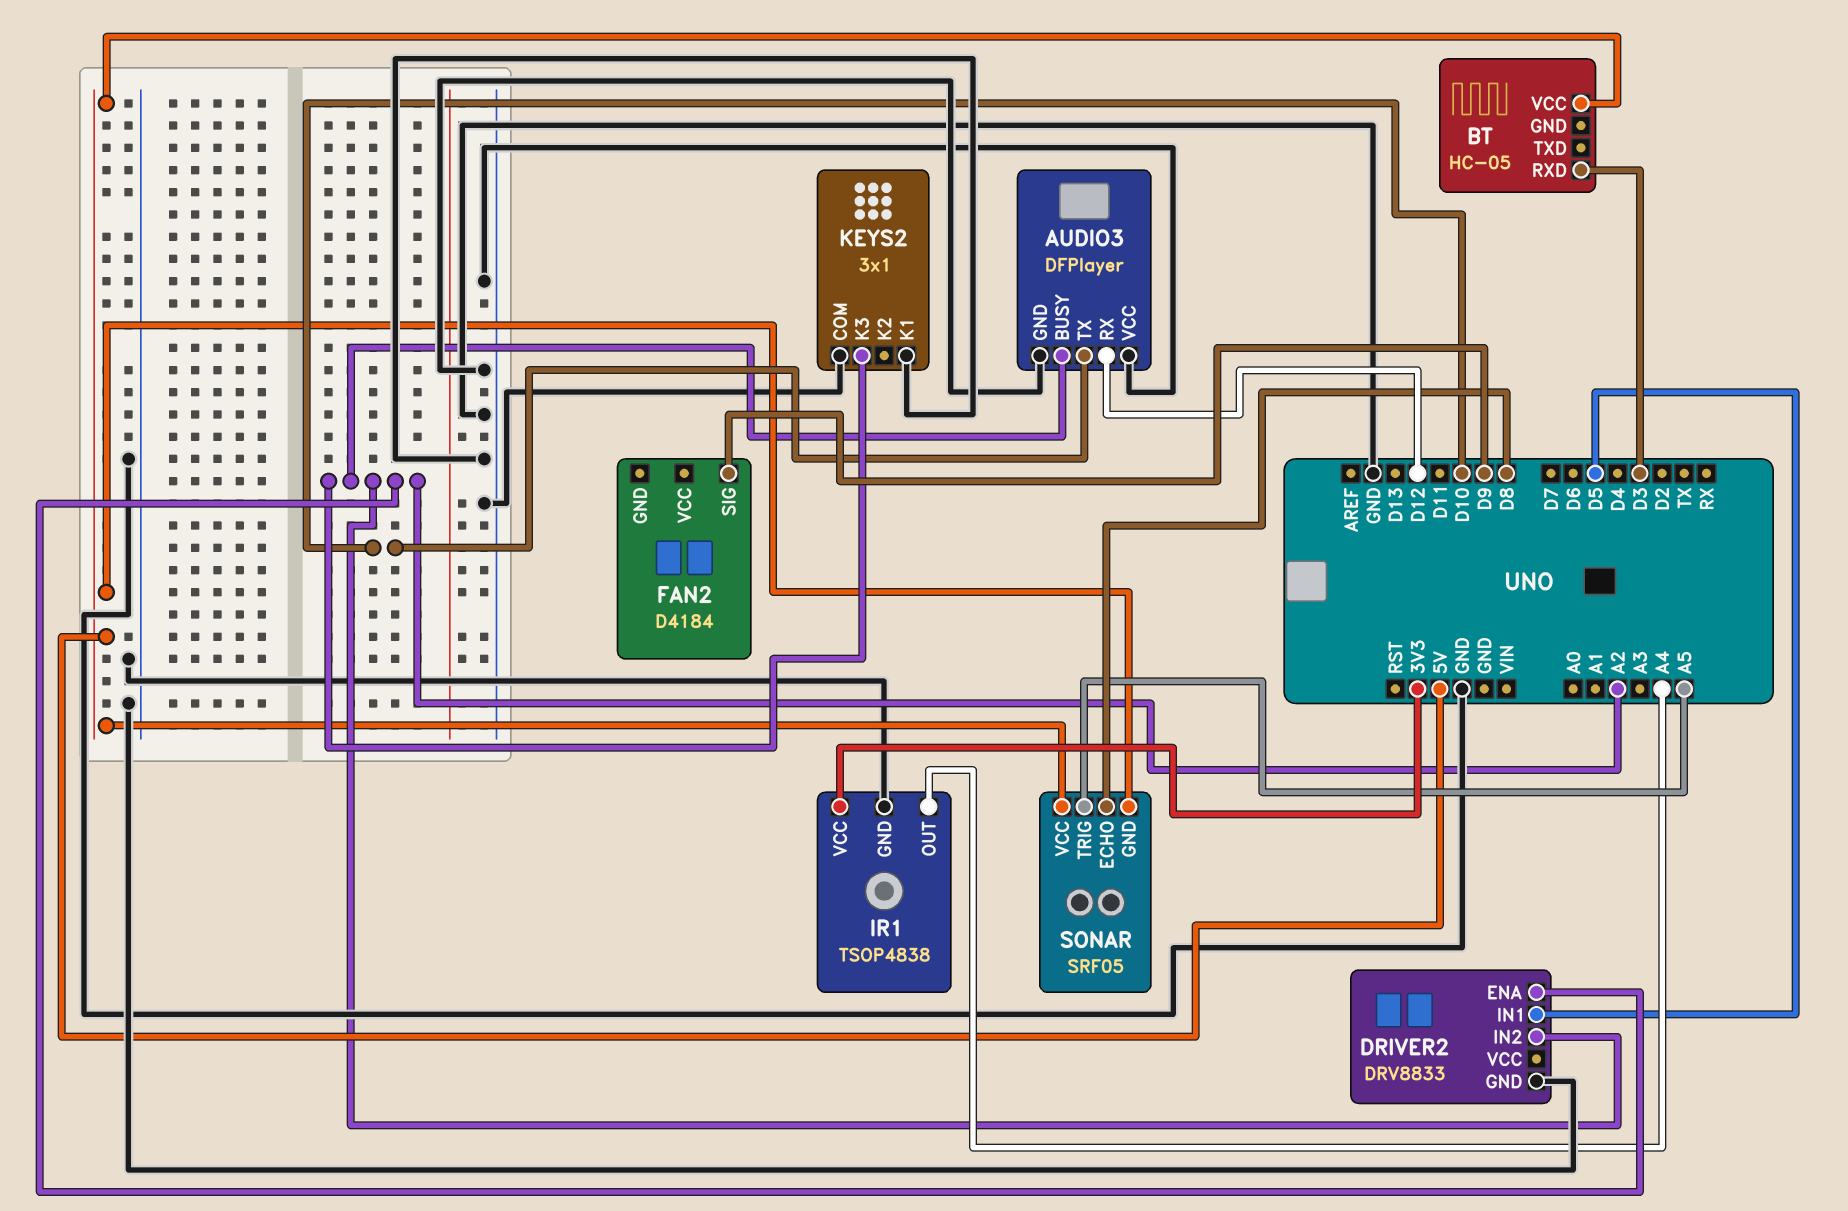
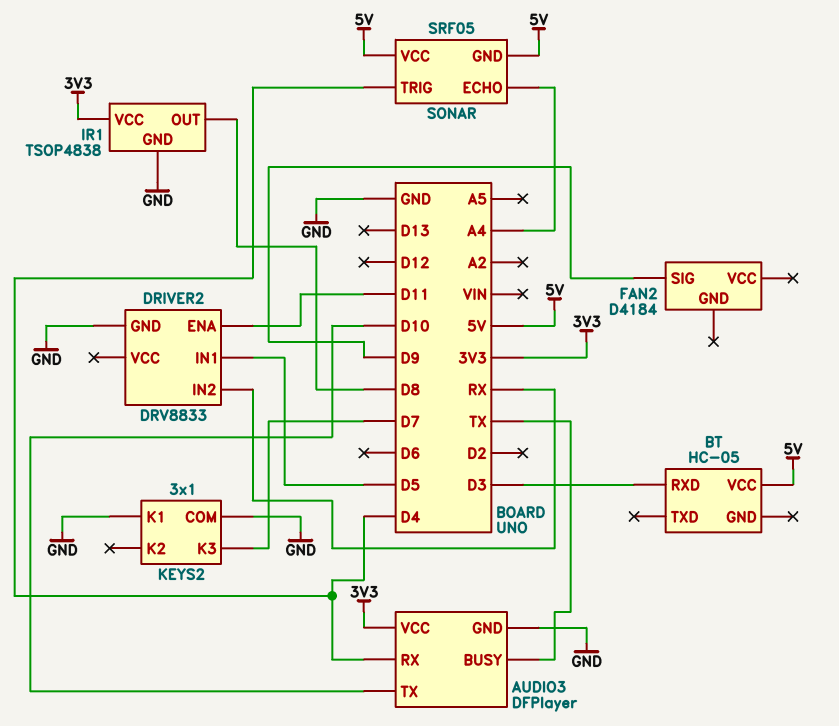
AUDIO3 pin BUSY: A2 -> TX
AUDIO3 pin RX: D12 -> D4
AUDIO3 pin VCC: GND -> 3V3
DRIVER2 pin ENA: A2 -> D11
DRIVER2 pin IN2: A2 -> RX
IR1 pin OUT: A4 -> D8
KEYS2 pin K3: A2 -> D7
SONAR pin ECHO: D8 -> A4
SONAR pin TRIG: A5 -> D4

